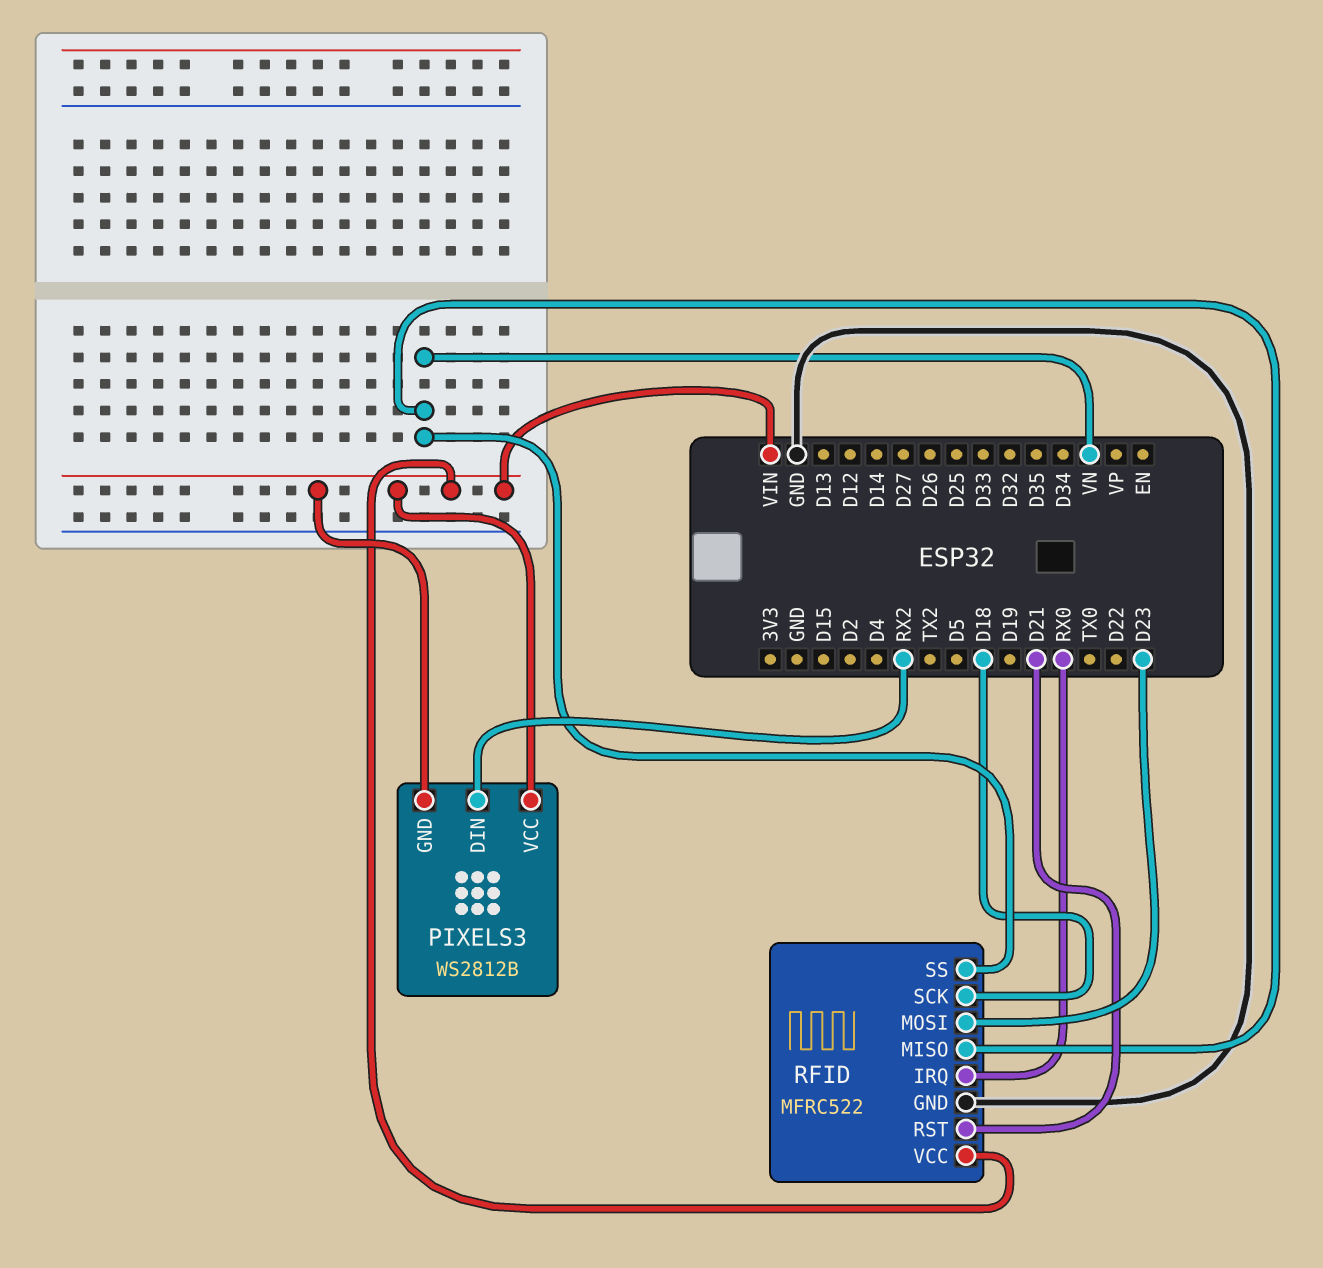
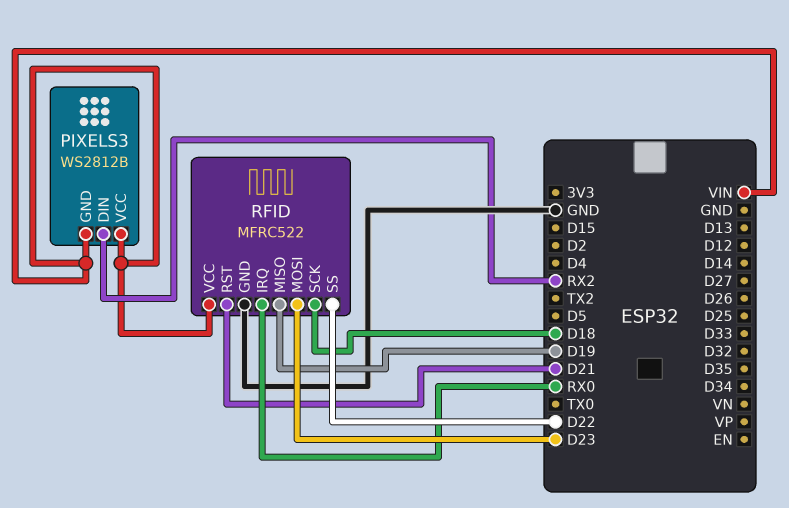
RFID pin MISO: VN -> D19
RFID pin SS: VN -> D22

